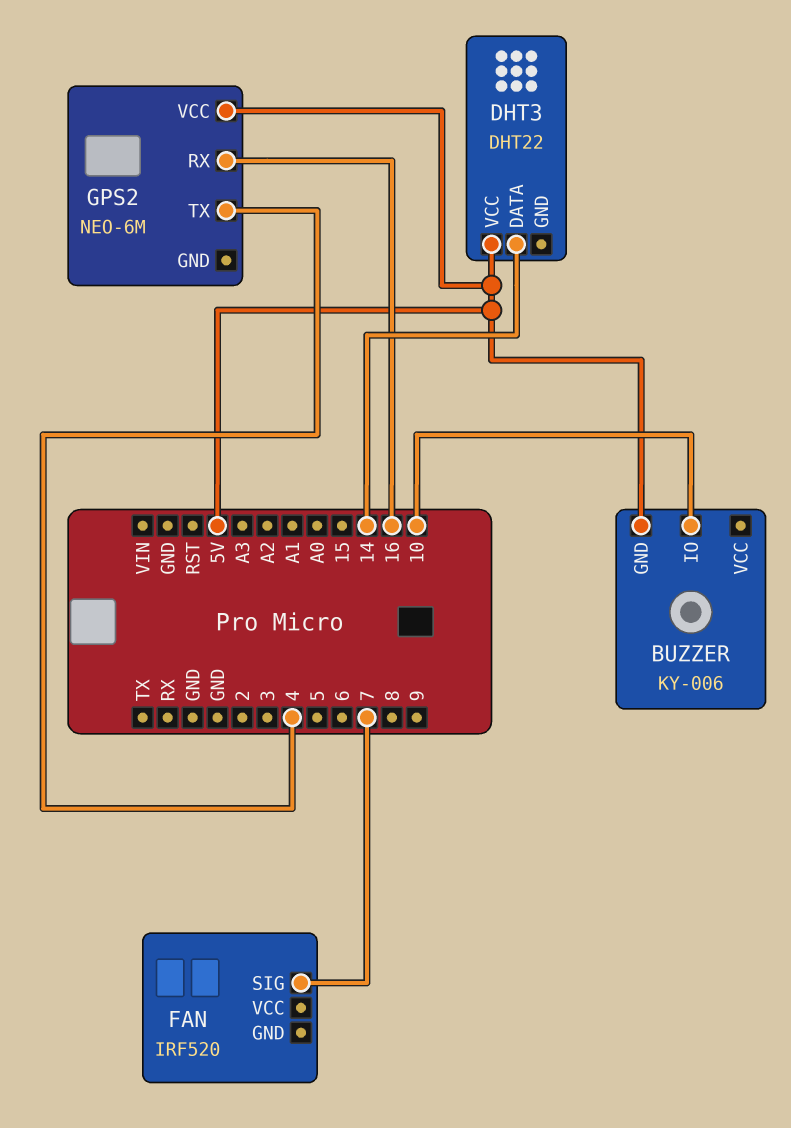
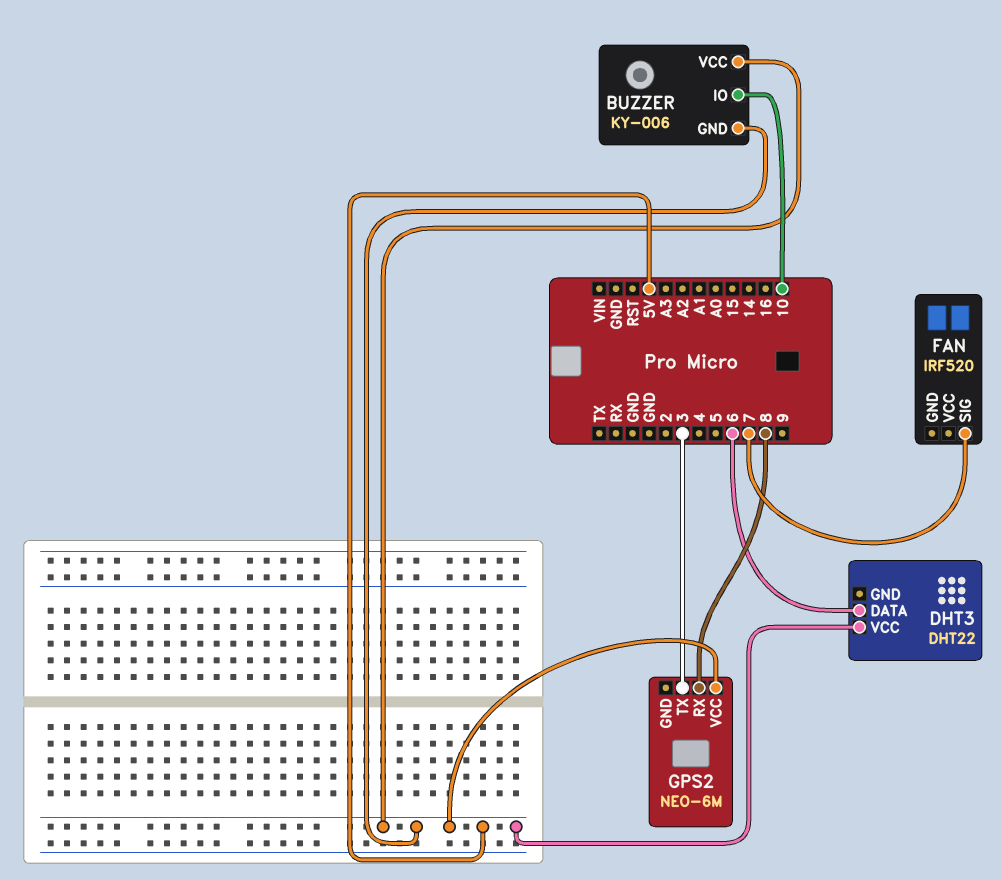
BUZZER pin VCC: none -> 5V
DHT3 pin DATA: 14 -> 6
GPS2 pin RX: 16 -> 8
GPS2 pin TX: 4 -> 3

